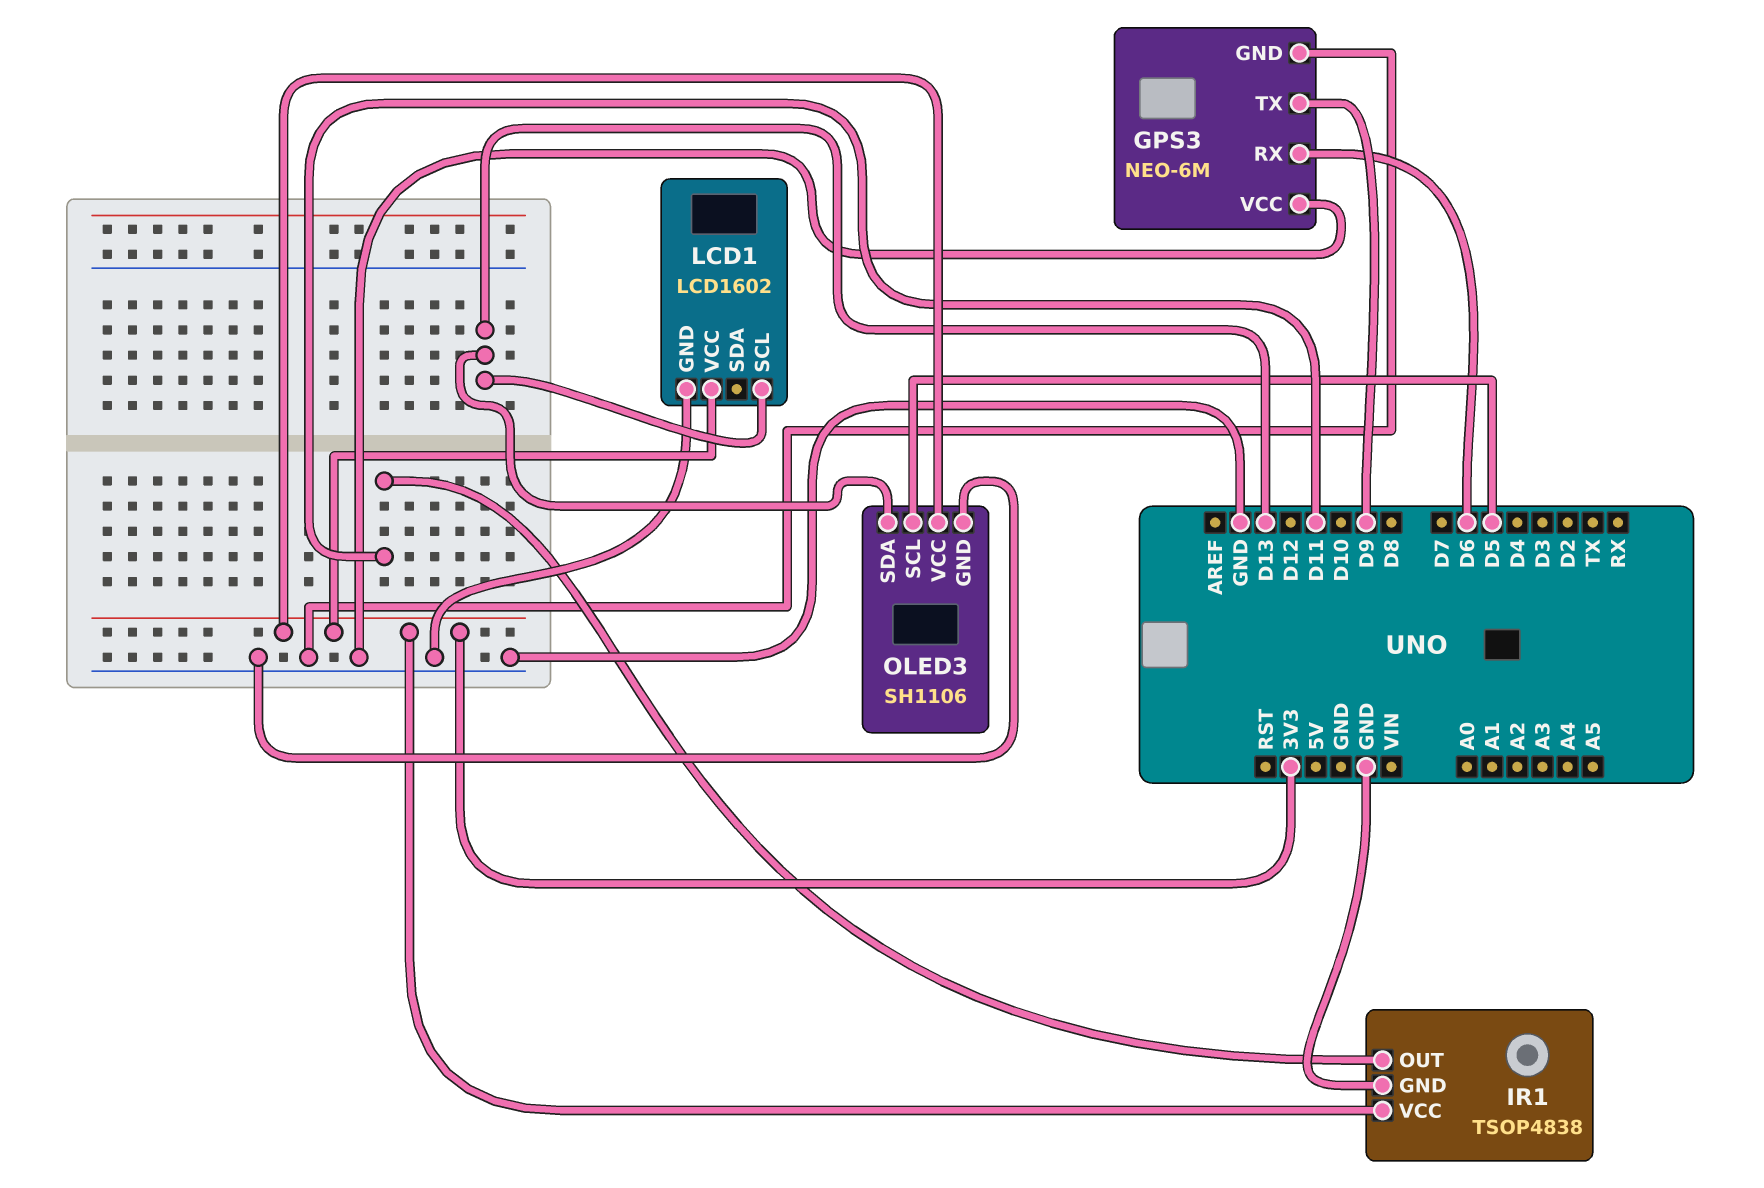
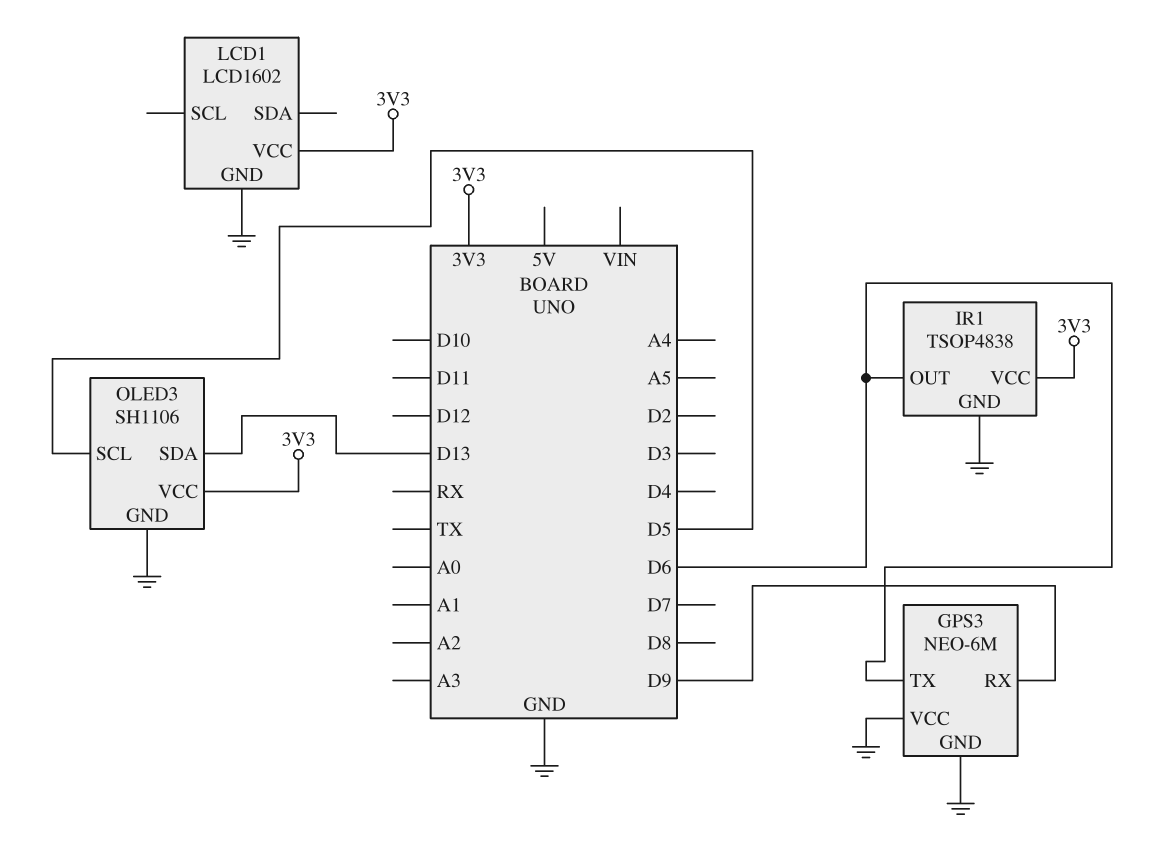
GPS3 pin RX: D6 -> D9
GPS3 pin TX: D9 -> D6
IR1 pin OUT: D11 -> D6
LCD1 pin SCL: D13 -> none

